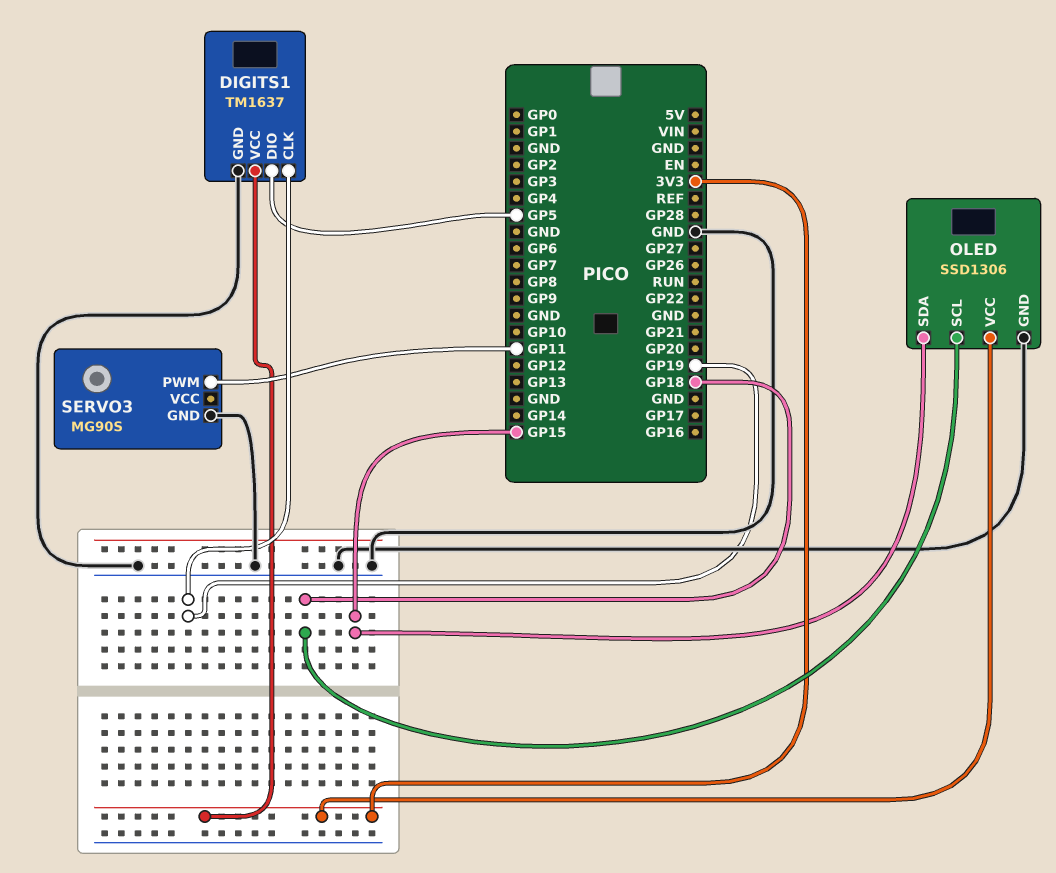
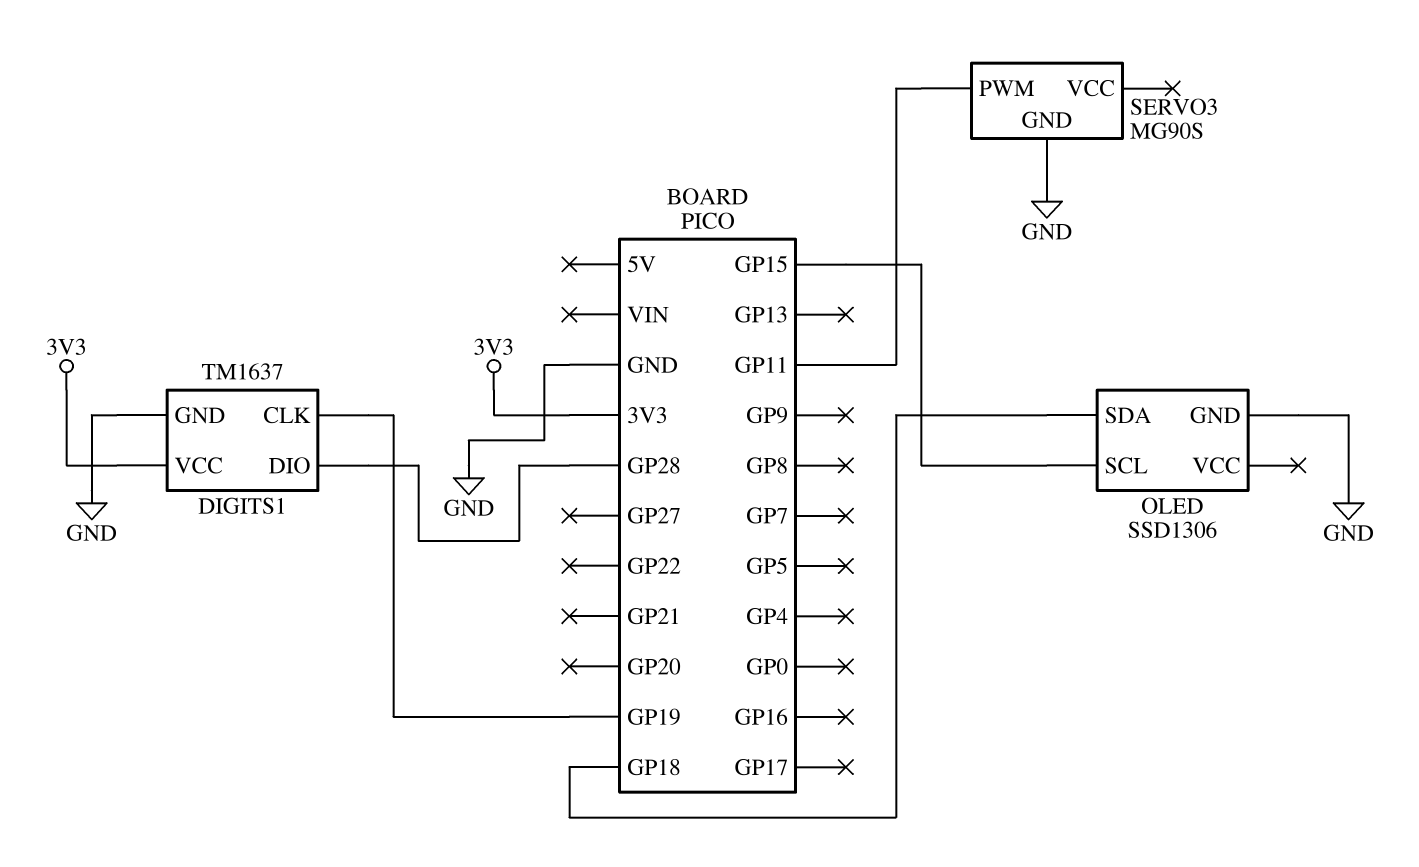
DIGITS1 pin DIO: GP5 -> GP28
OLED pin SCL: GP18 -> GP15
OLED pin SDA: GP15 -> GP18
OLED pin VCC: 3V3 -> none

